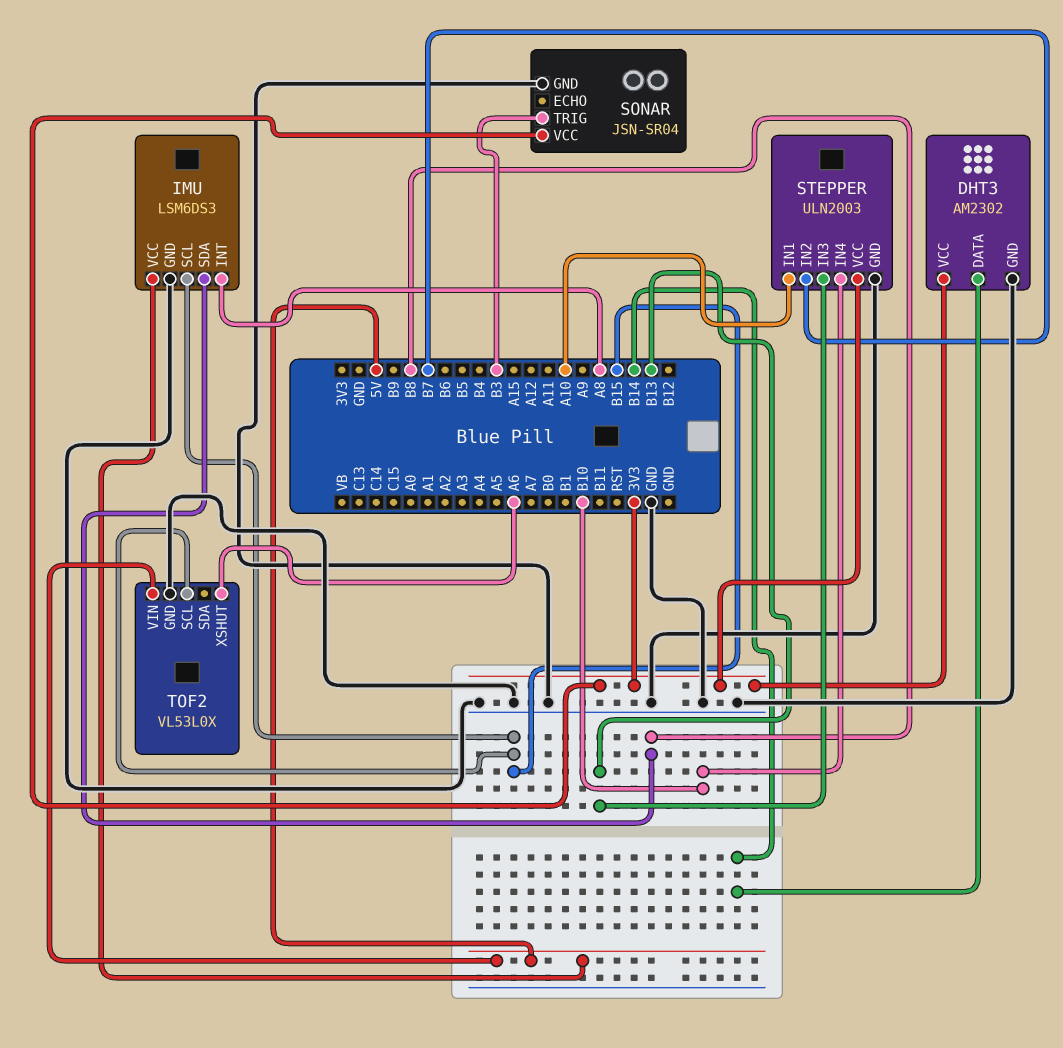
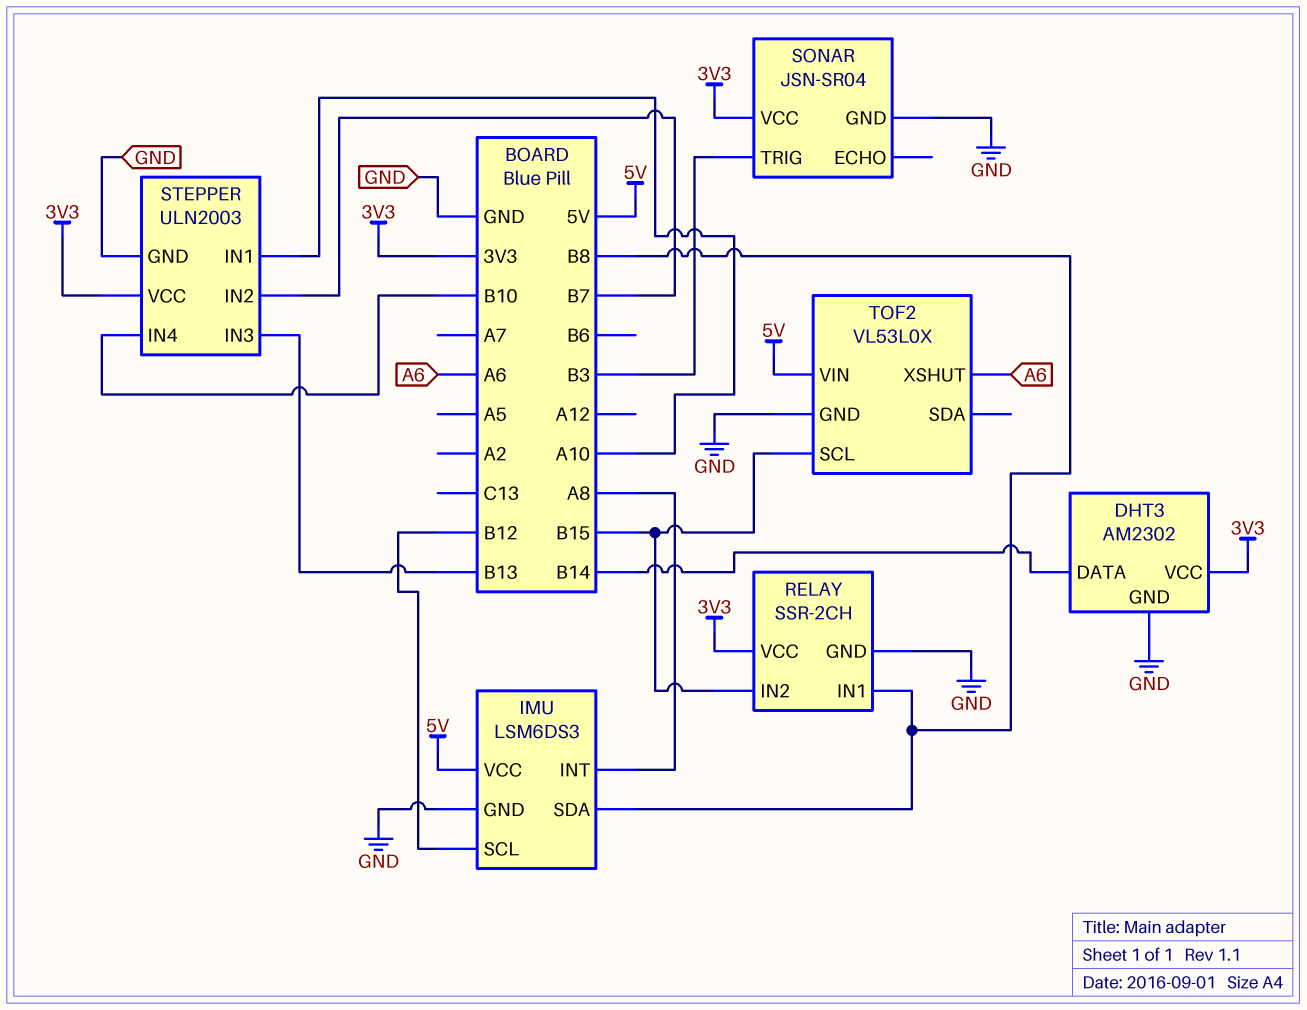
IMU pin SCL: B15 -> B12
RELAY: none -> SSR-2CH
RELAY pin GND: none -> GND
RELAY pin IN1: none -> B8
RELAY pin IN2: none -> B15
RELAY pin VCC: none -> 3V3

